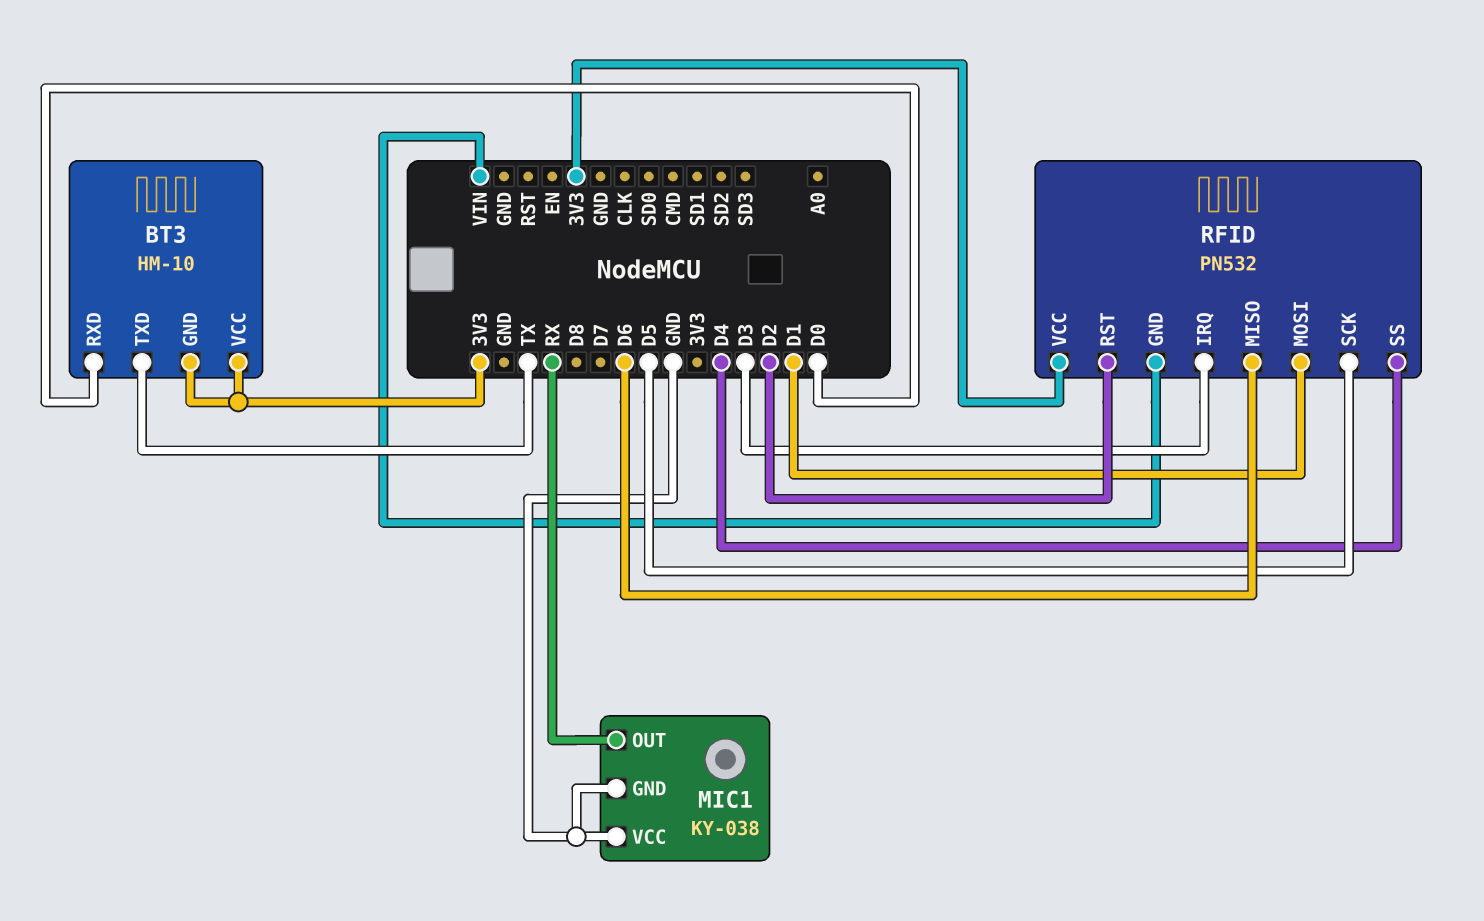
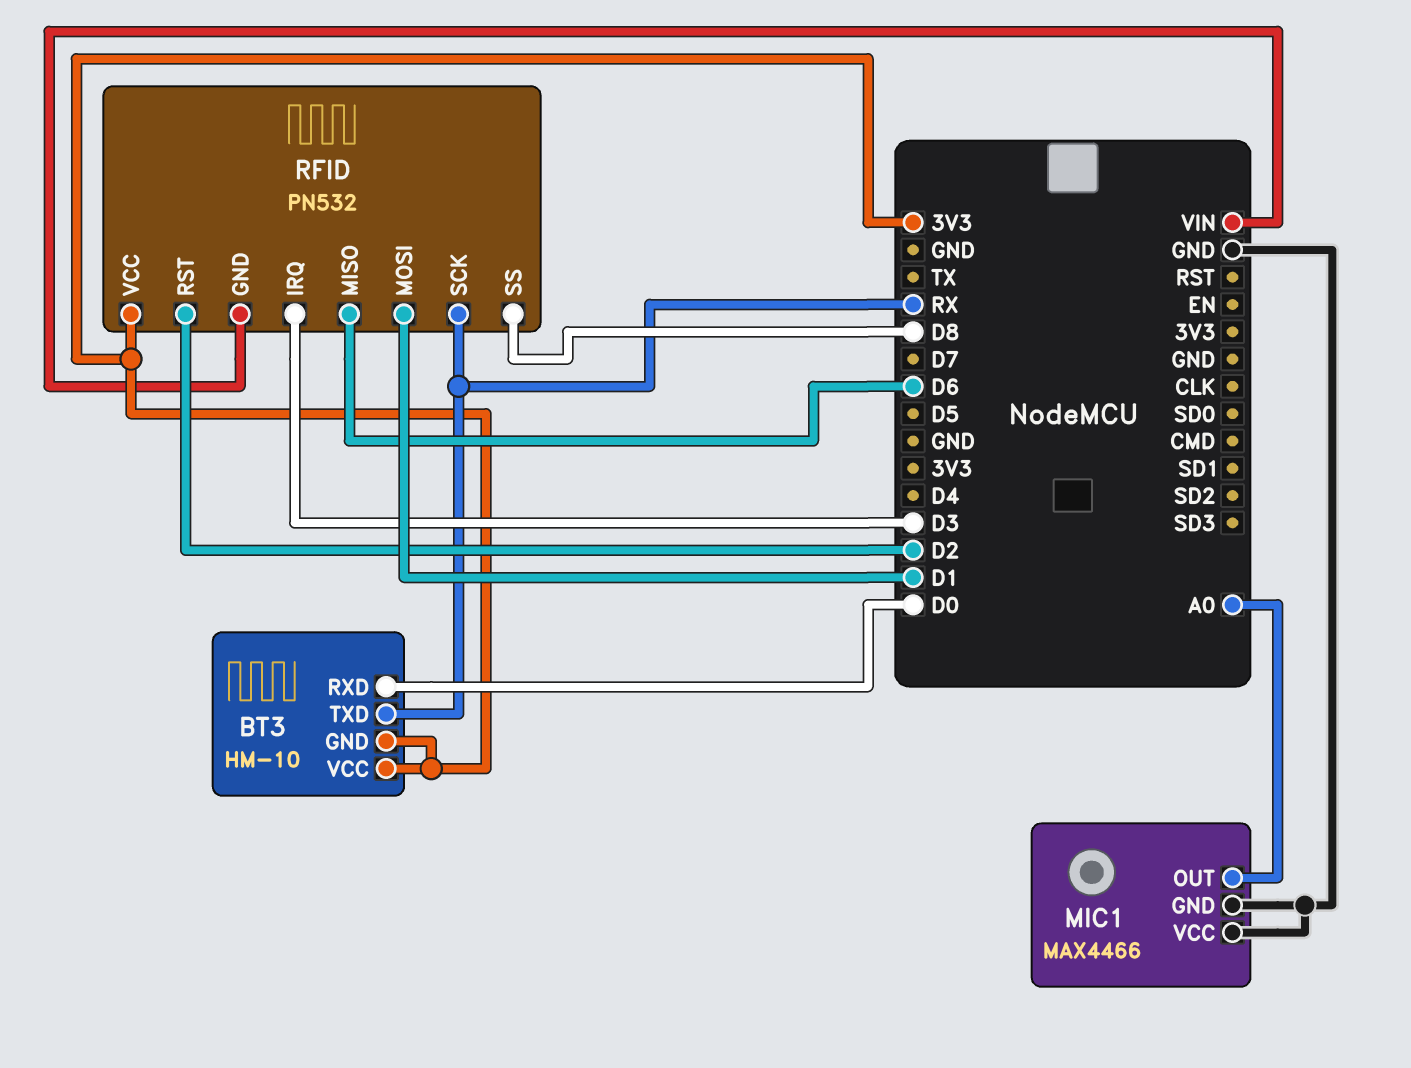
BT3 pin TXD: TX -> RX
MIC1: KY-038 -> MAX4466
MIC1 pin OUT: RX -> A0
RFID pin SCK: D5 -> RX
RFID pin SS: D4 -> D8

